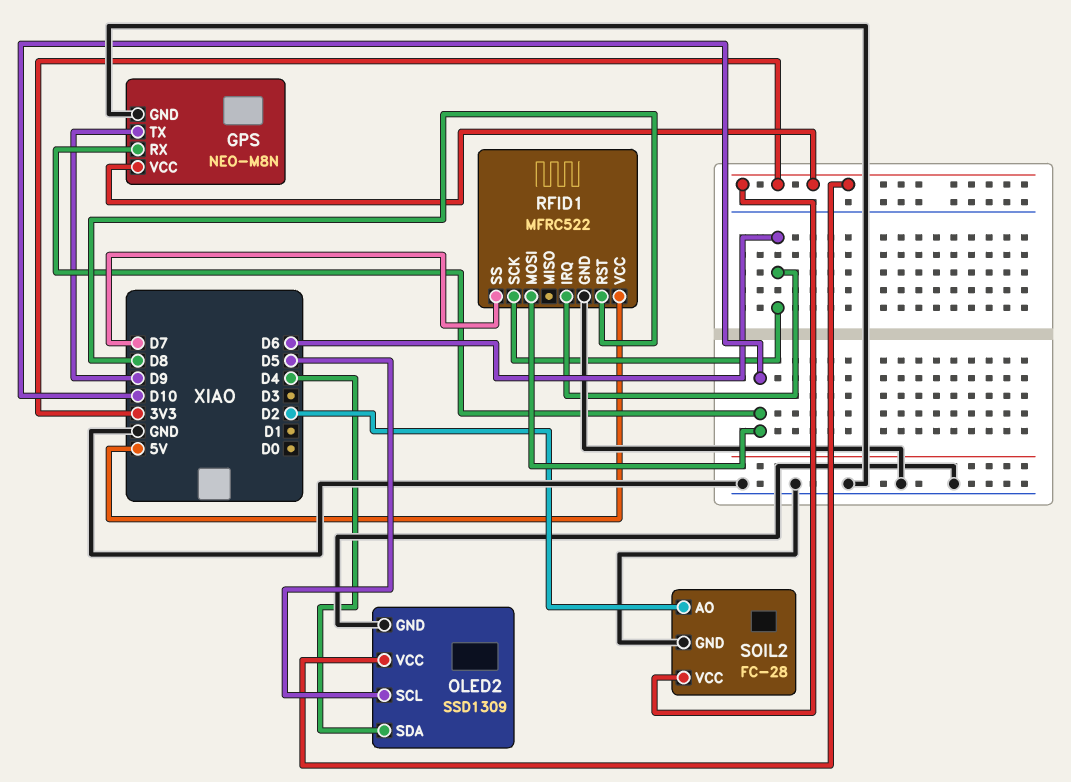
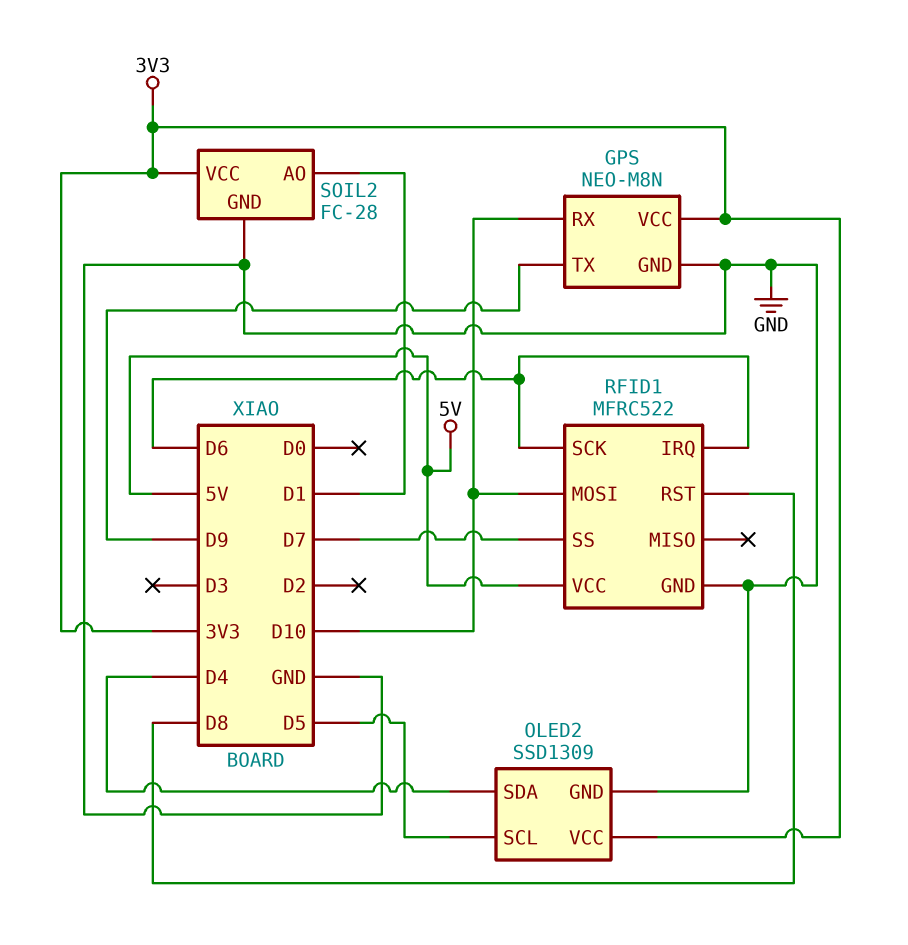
SOIL2 pin AO: D2 -> D1

